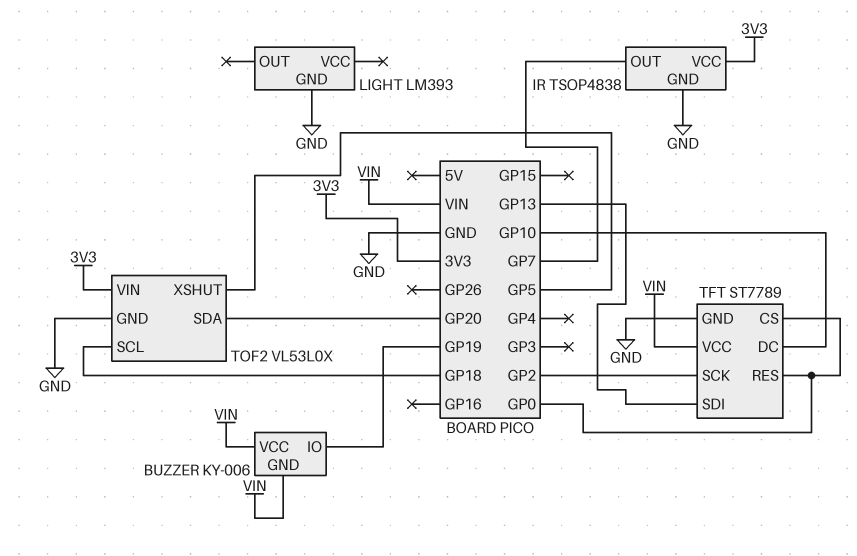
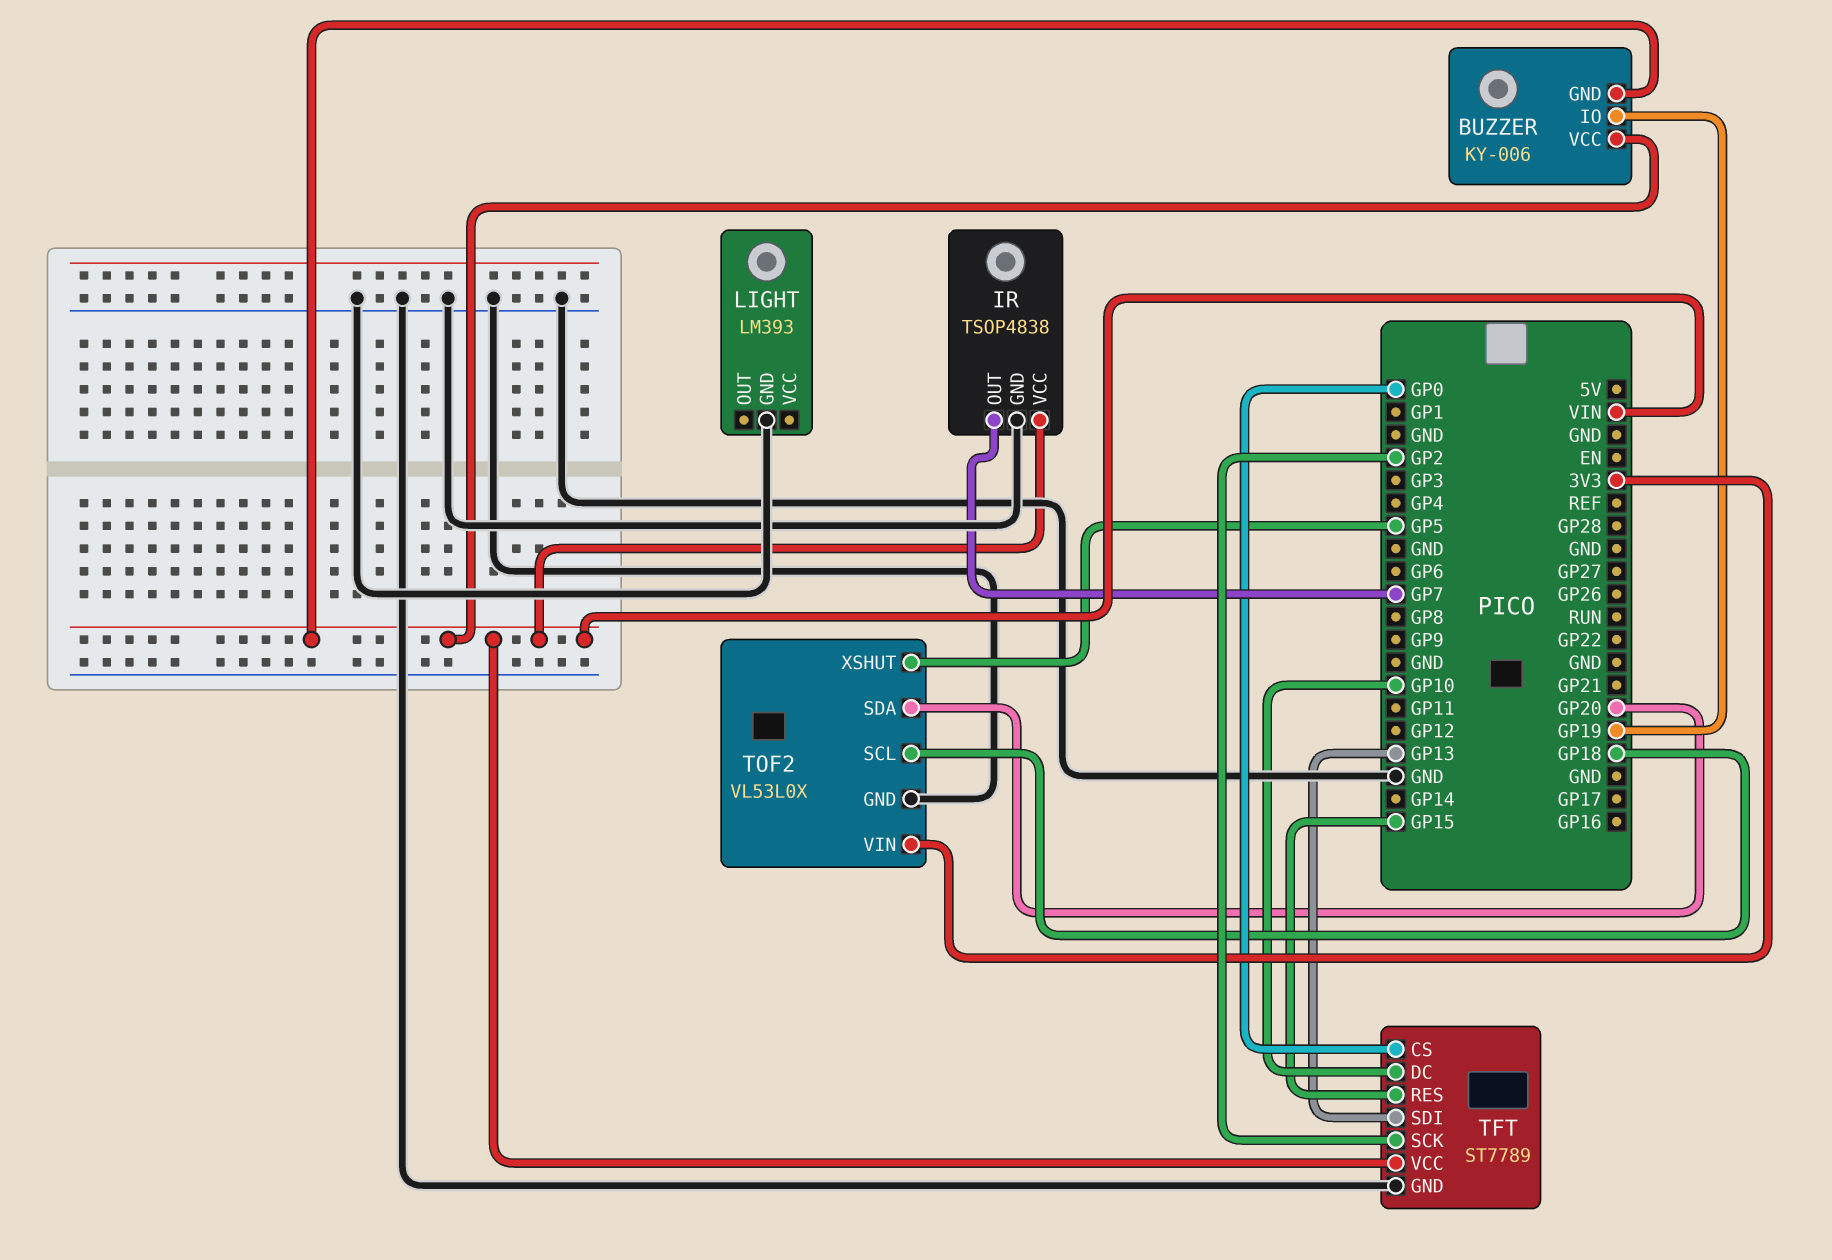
IR pin VCC: 3V3 -> VIN
TFT pin RES: GP0 -> GP15

